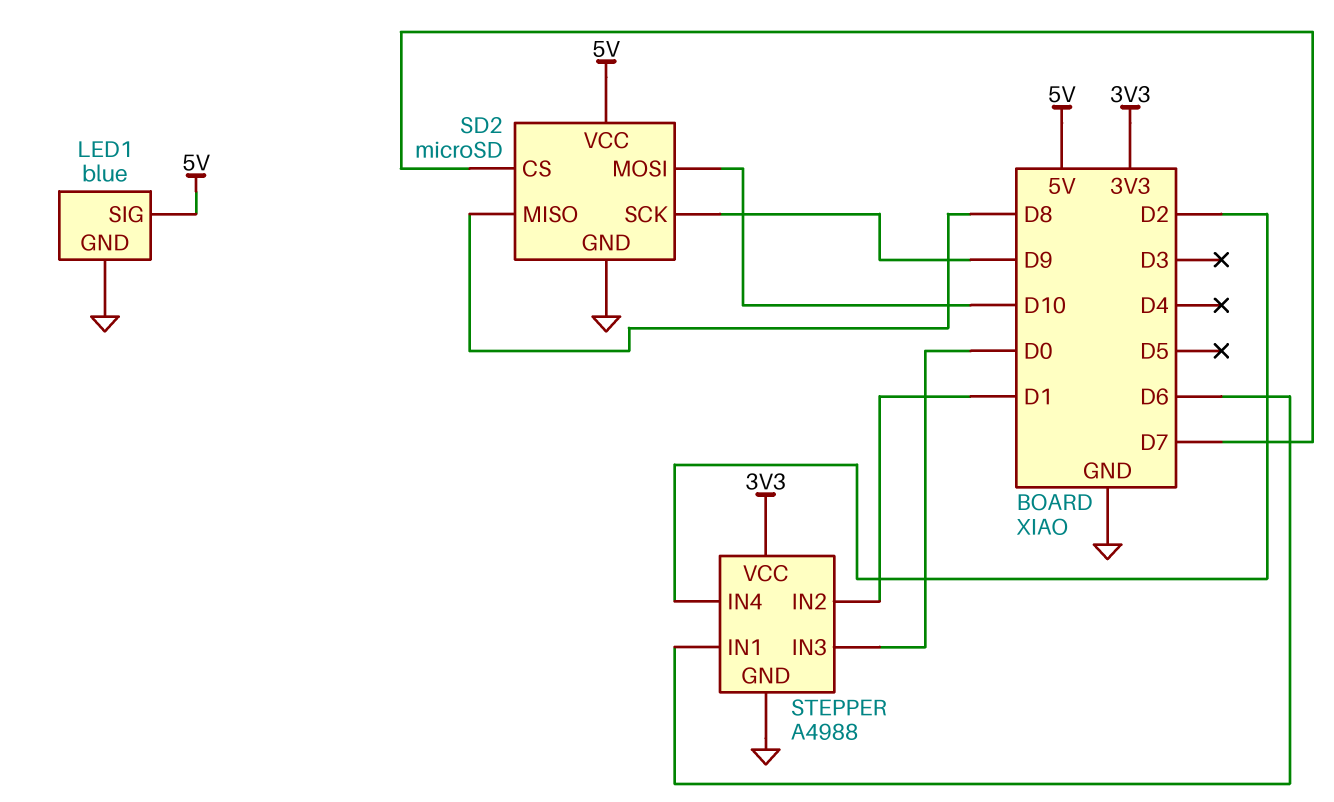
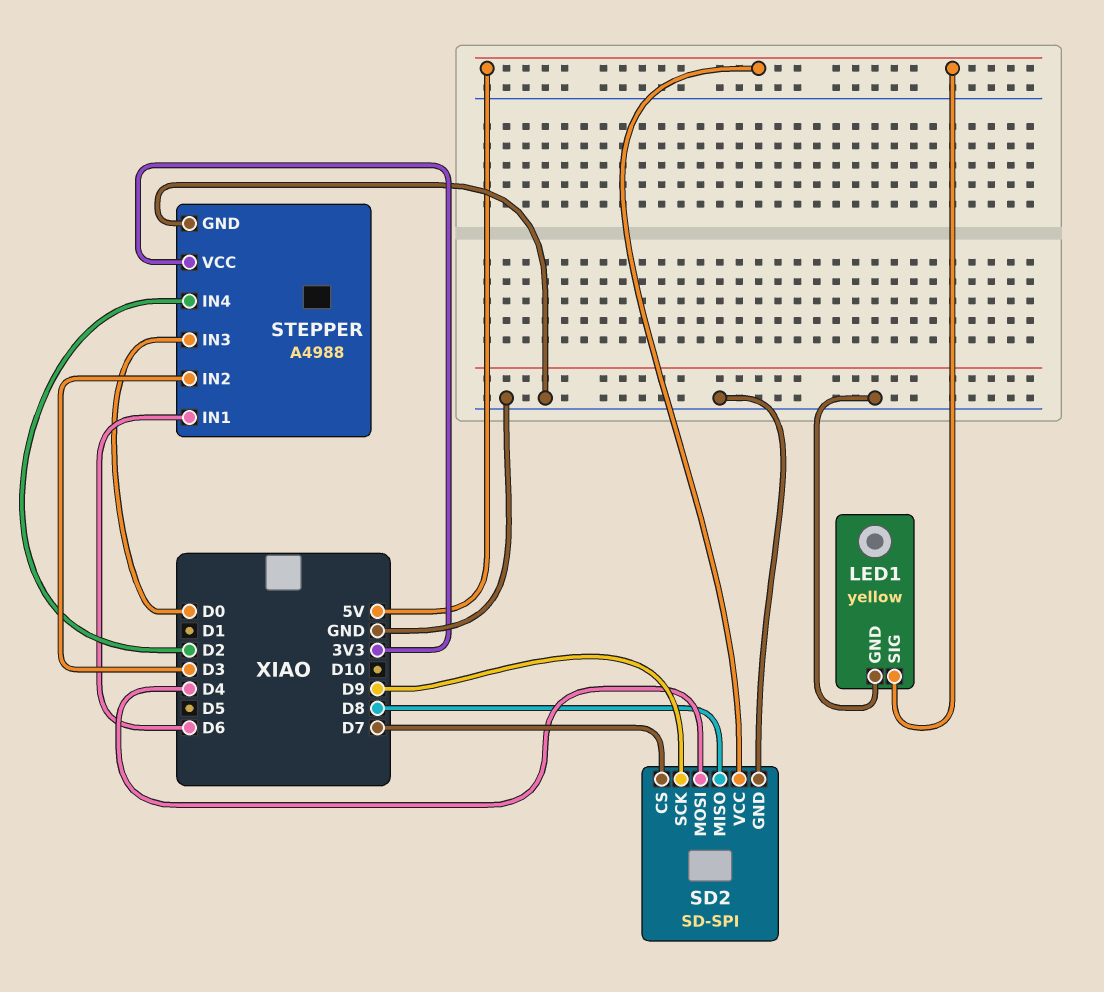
LED1: blue -> yellow
SD2: microSD -> SD-SPI
SD2 pin MOSI: D10 -> D4
STEPPER pin IN2: D1 -> D3

